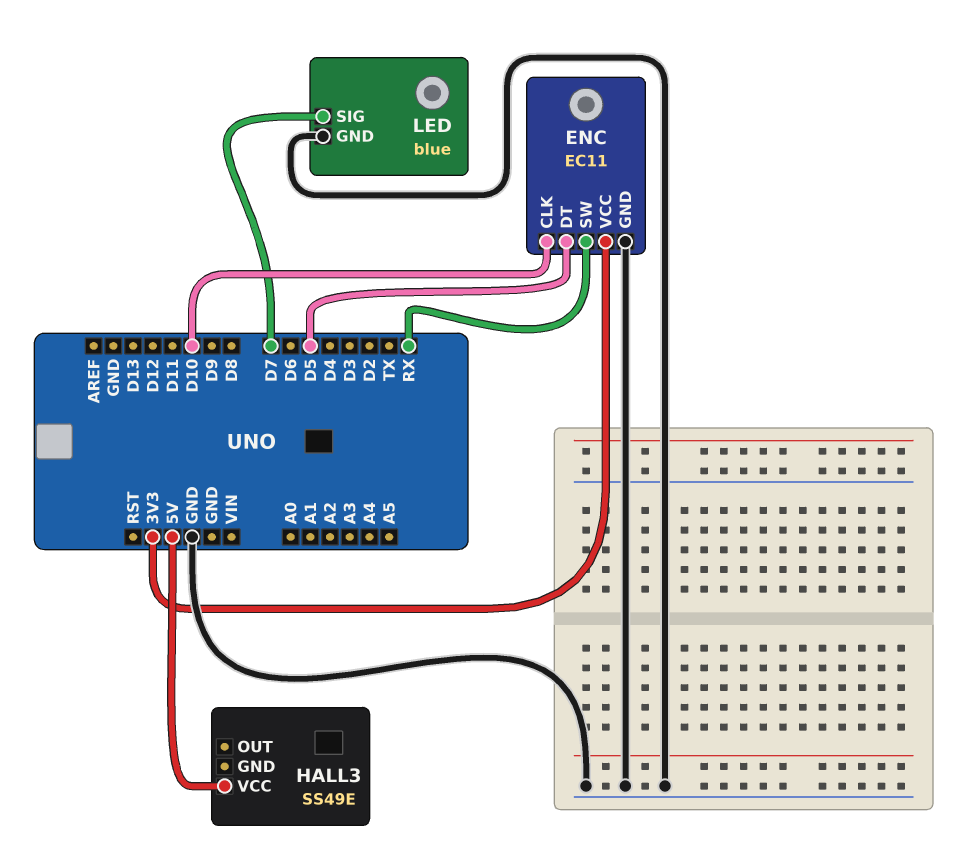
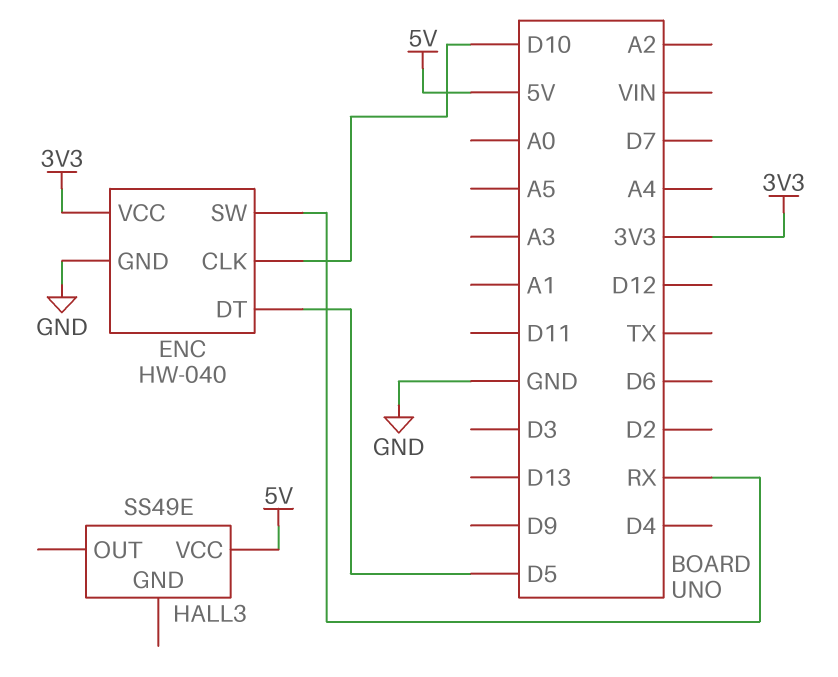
ENC: EC11 -> HW-040
LED: blue -> none
LED pin GND: GND -> none
LED pin SIG: D7 -> none

